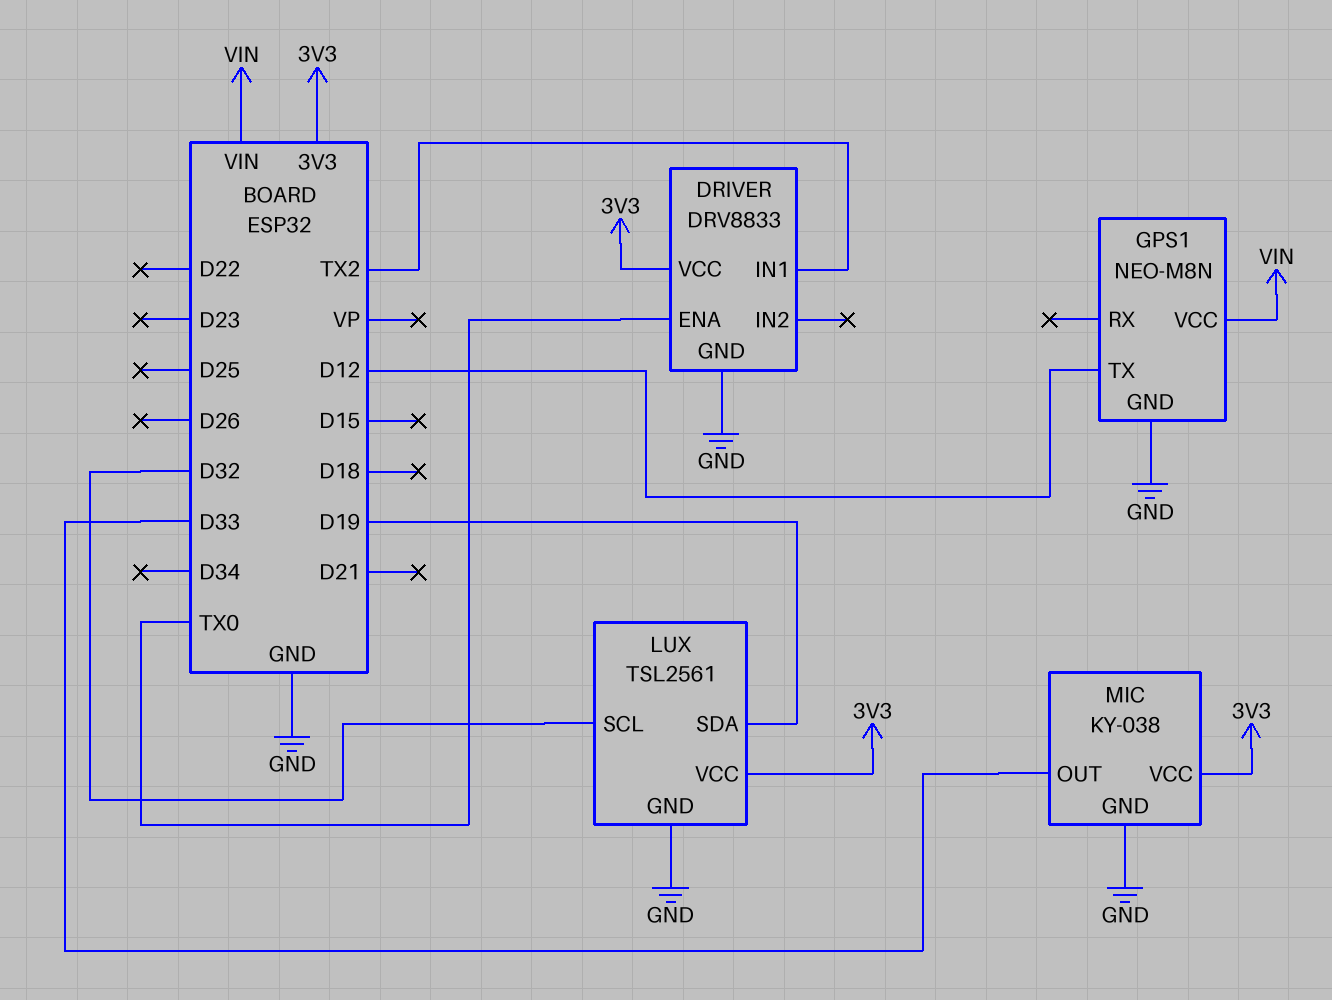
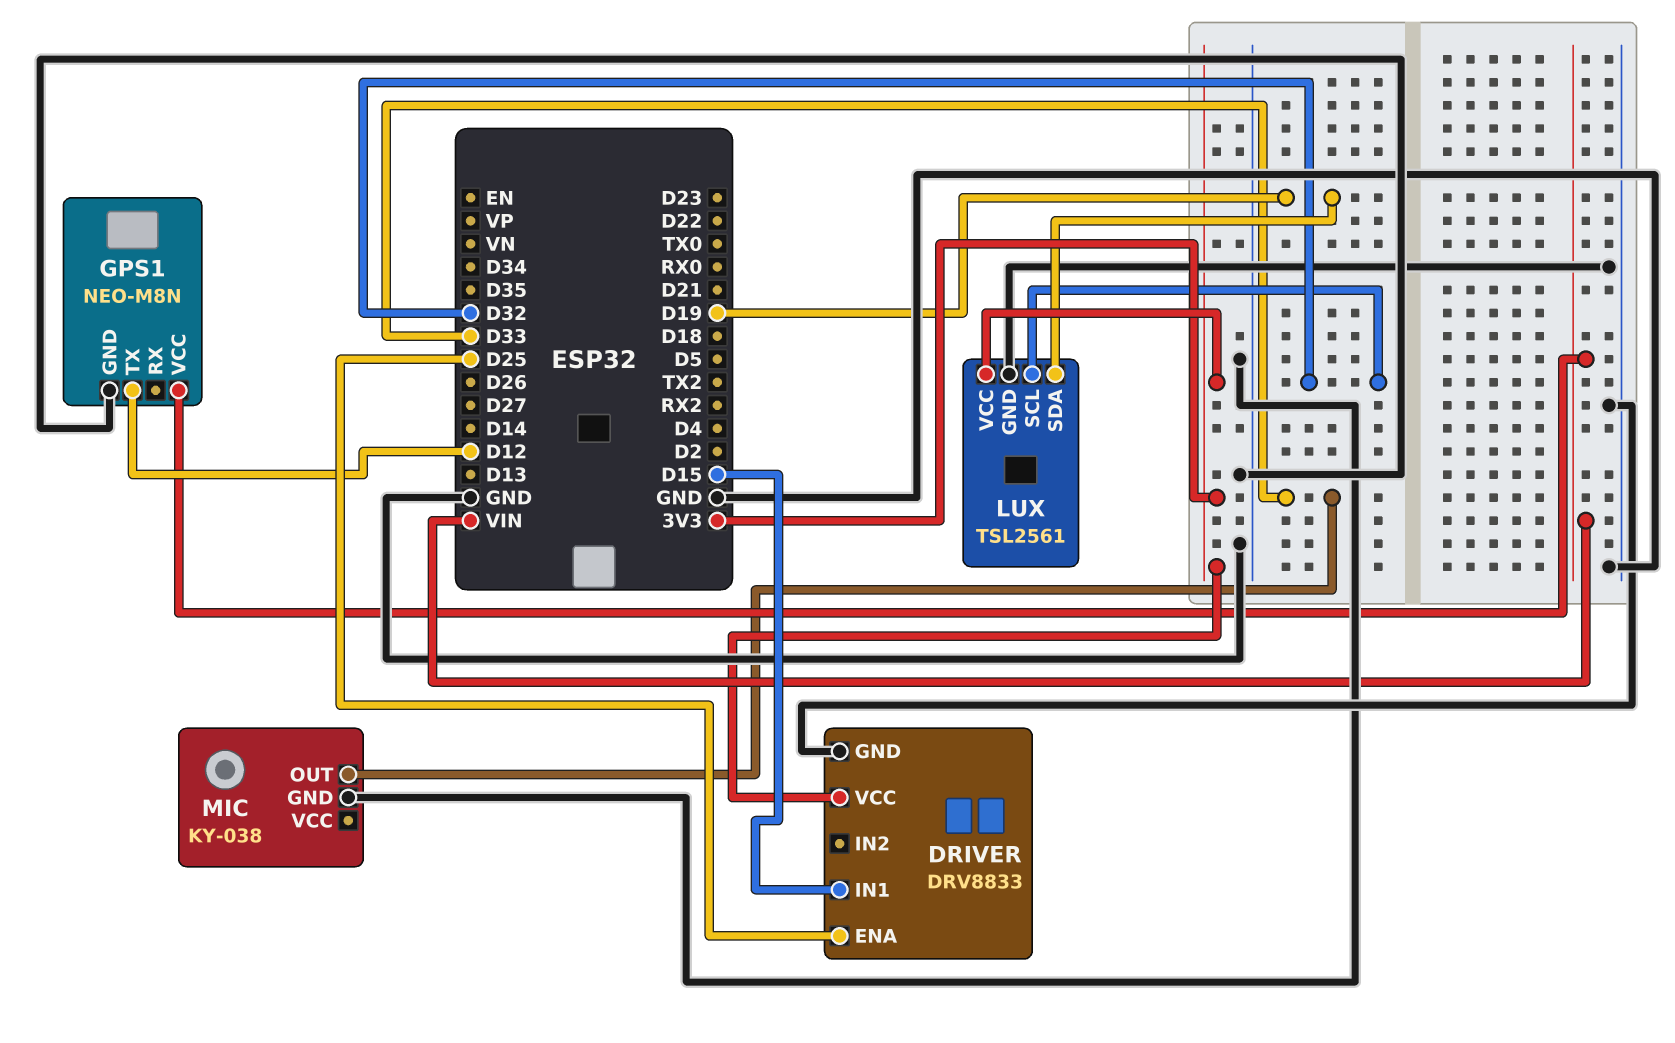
DRIVER pin ENA: TX0 -> D25
DRIVER pin IN1: TX2 -> D15
MIC pin VCC: 3V3 -> none

